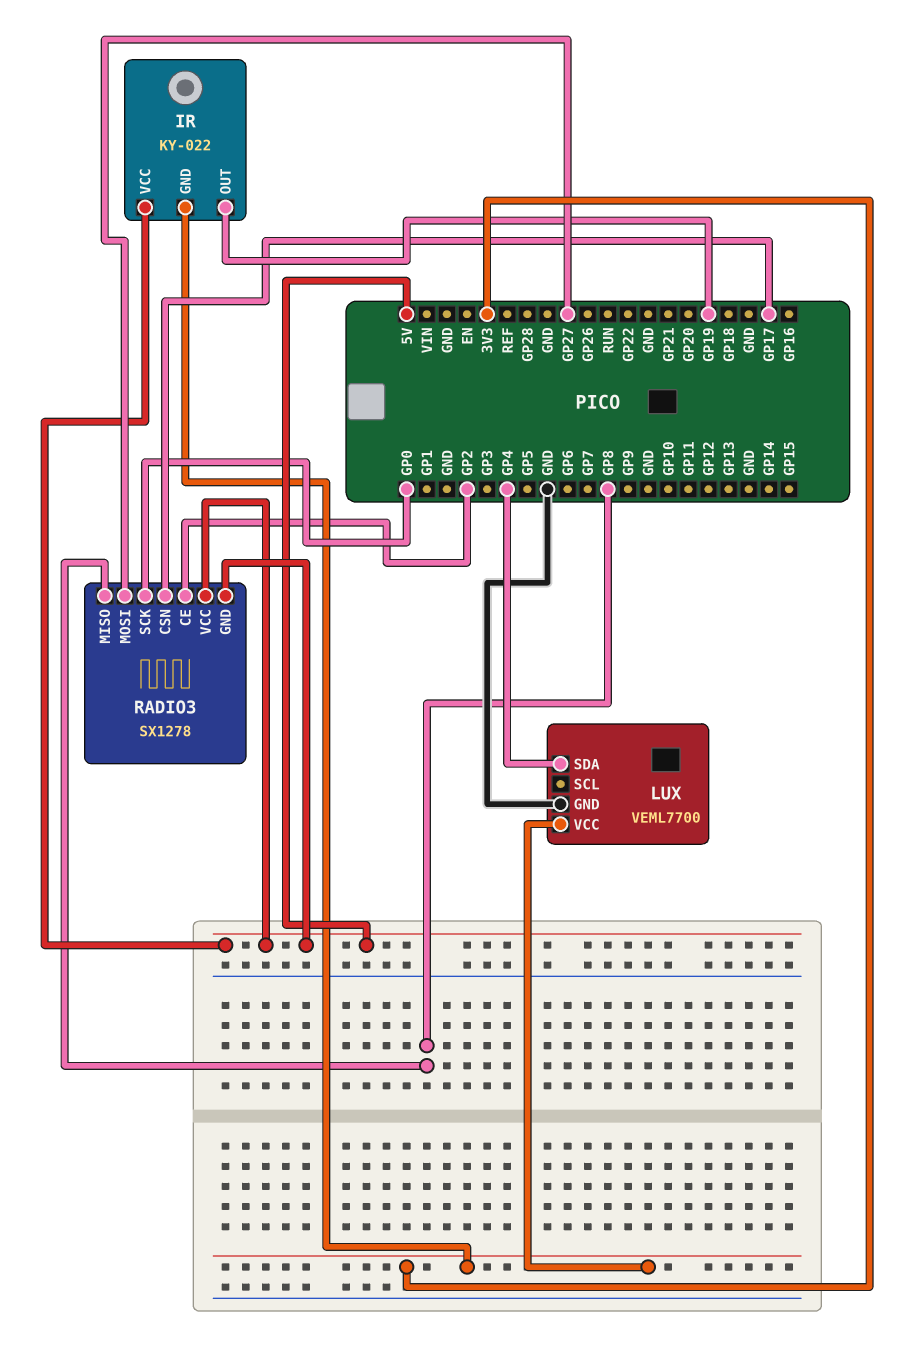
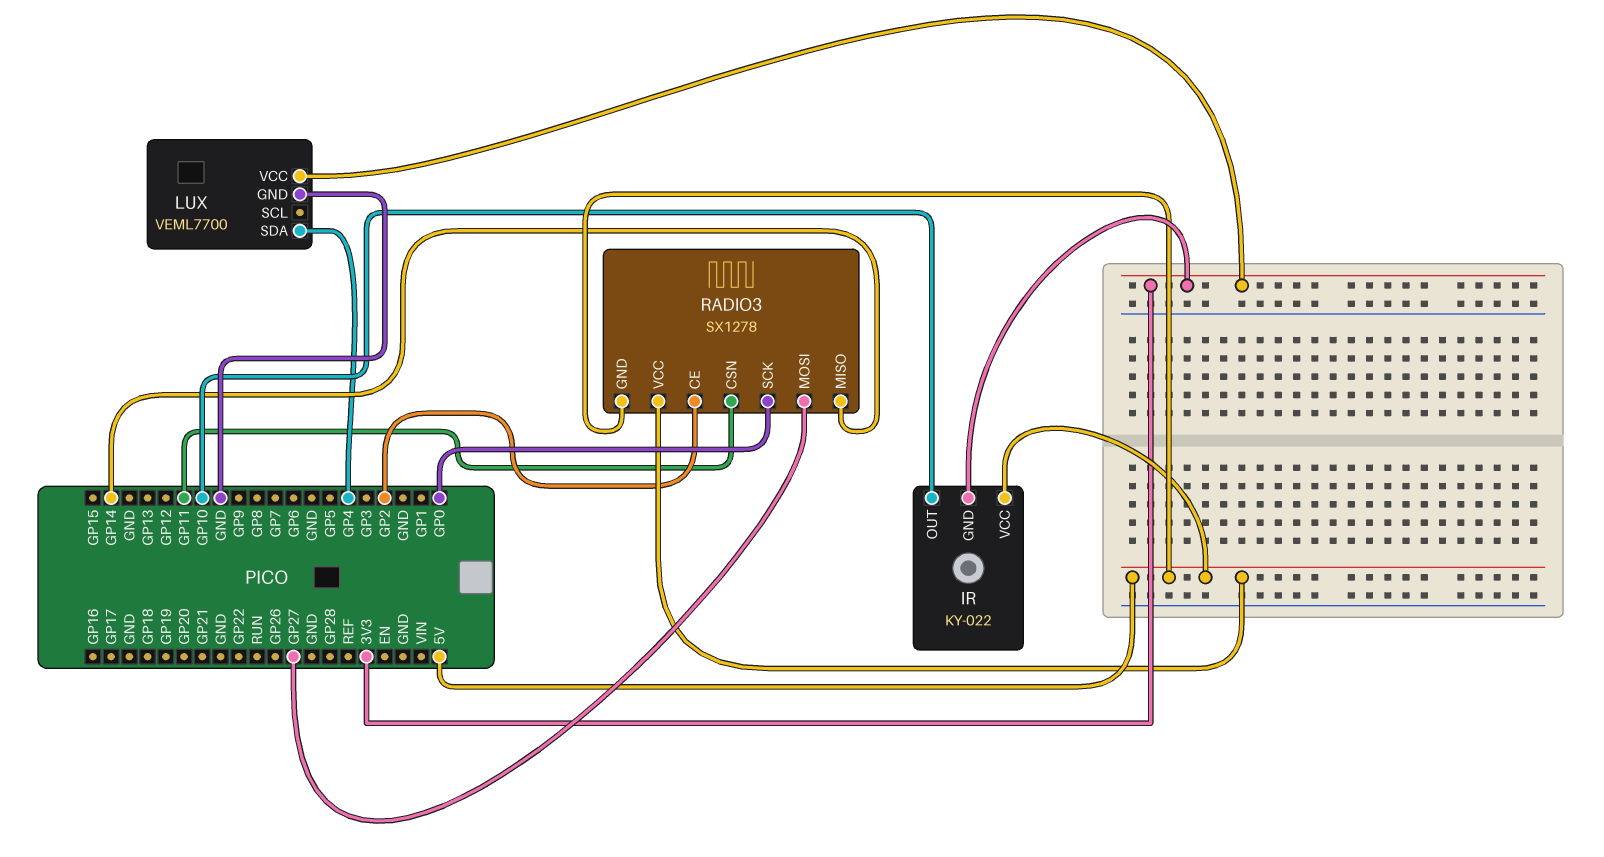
IR pin OUT: GP19 -> GP10
RADIO3 pin CSN: GP17 -> GP11
RADIO3 pin MISO: GP8 -> GP14

